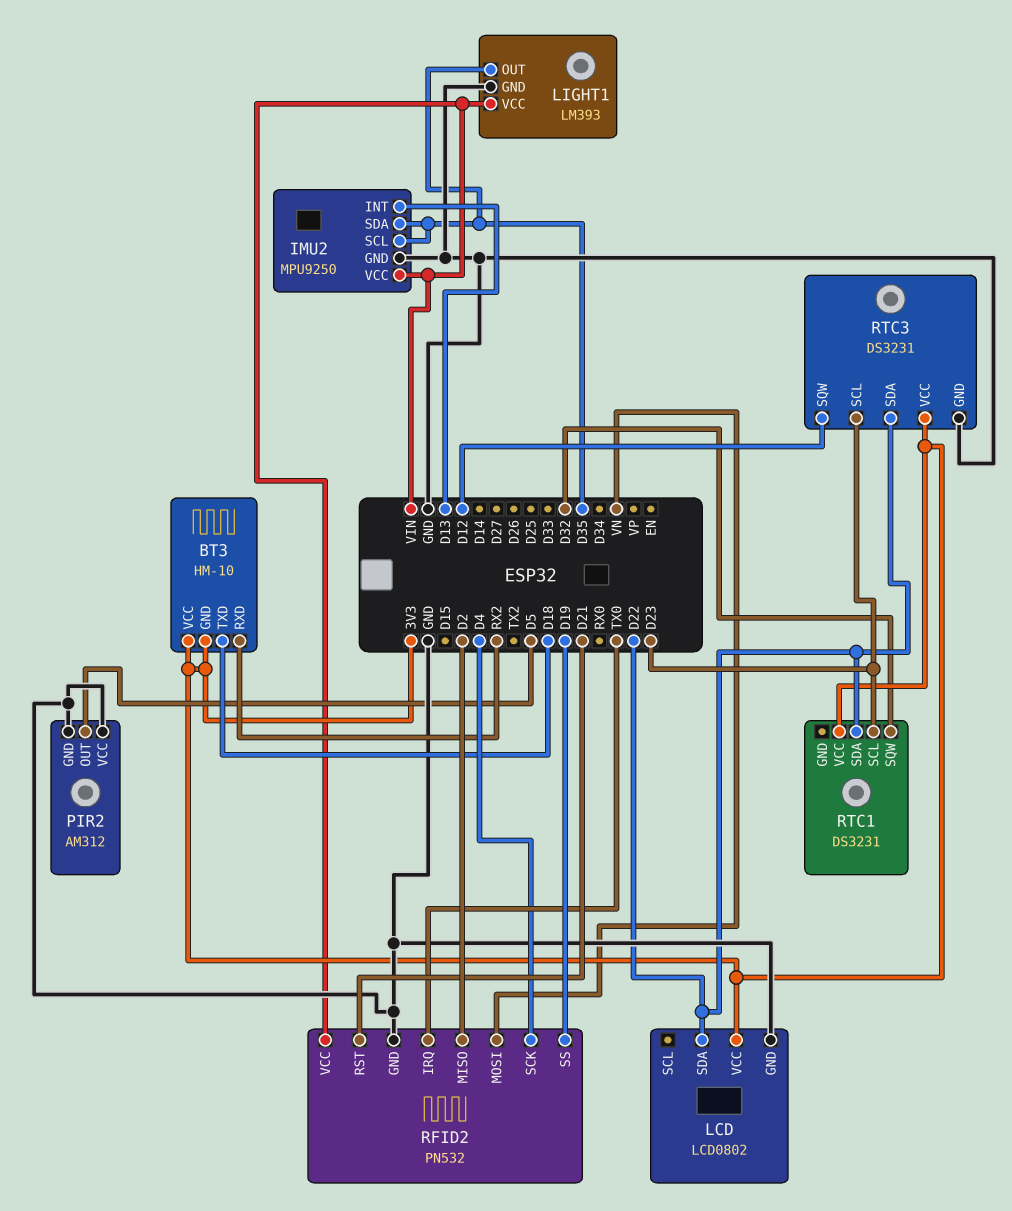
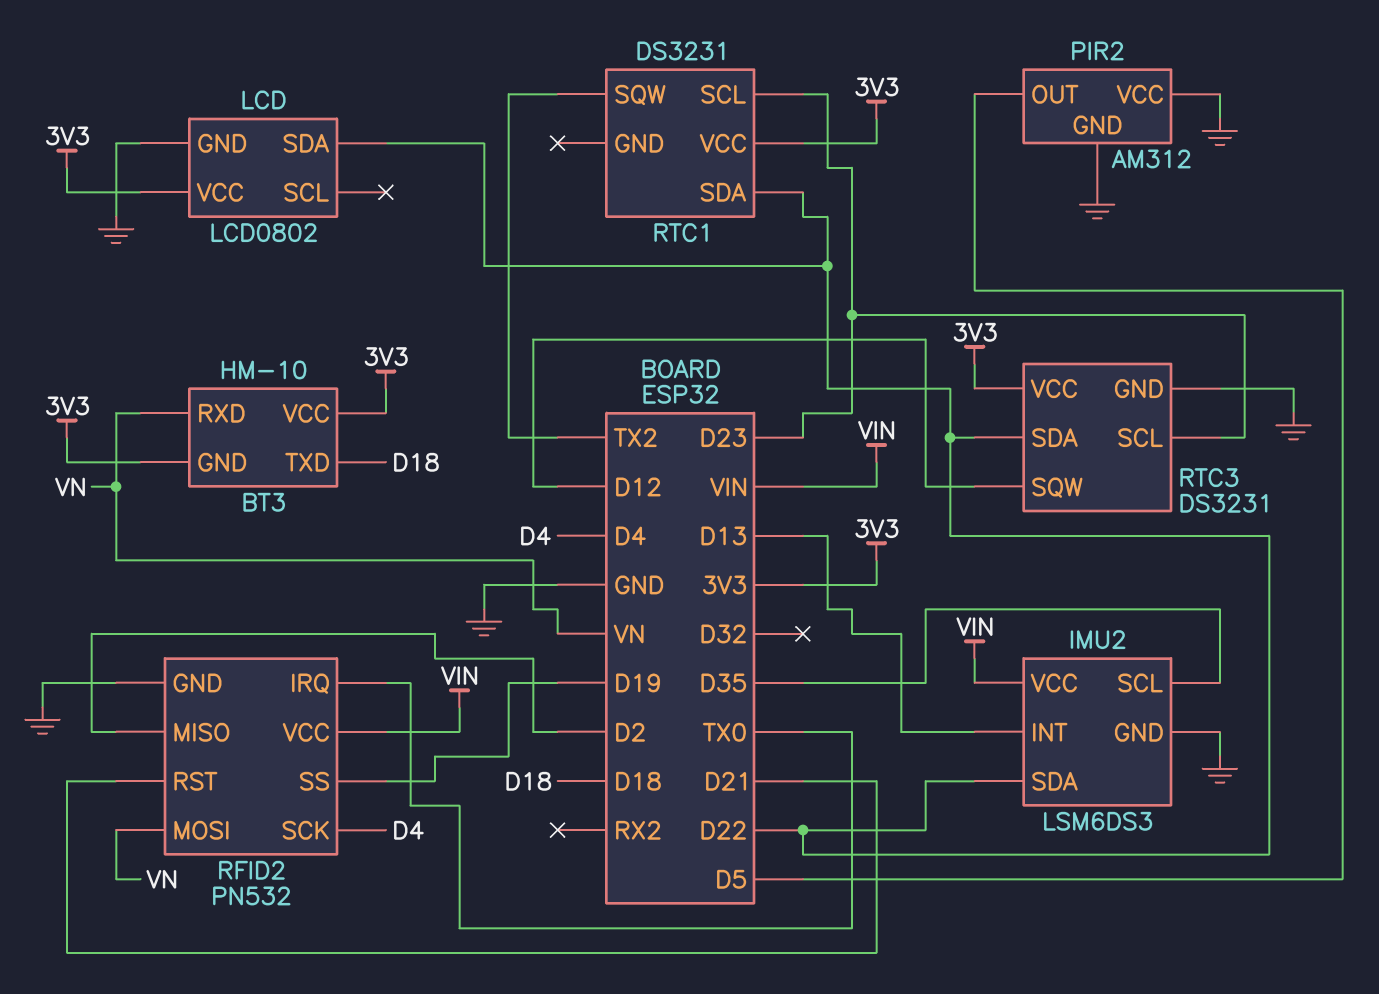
BT3 pin RXD: RX2 -> VN
IMU2: MPU9250 -> LSM6DS3
IMU2 pin SDA: D35 -> D22
LIGHT1: LM393 -> none
LIGHT1 pin GND: GND -> none
LIGHT1 pin OUT: D35 -> none
LIGHT1 pin VCC: VIN -> none
RTC1 pin SQW: D32 -> TX2

